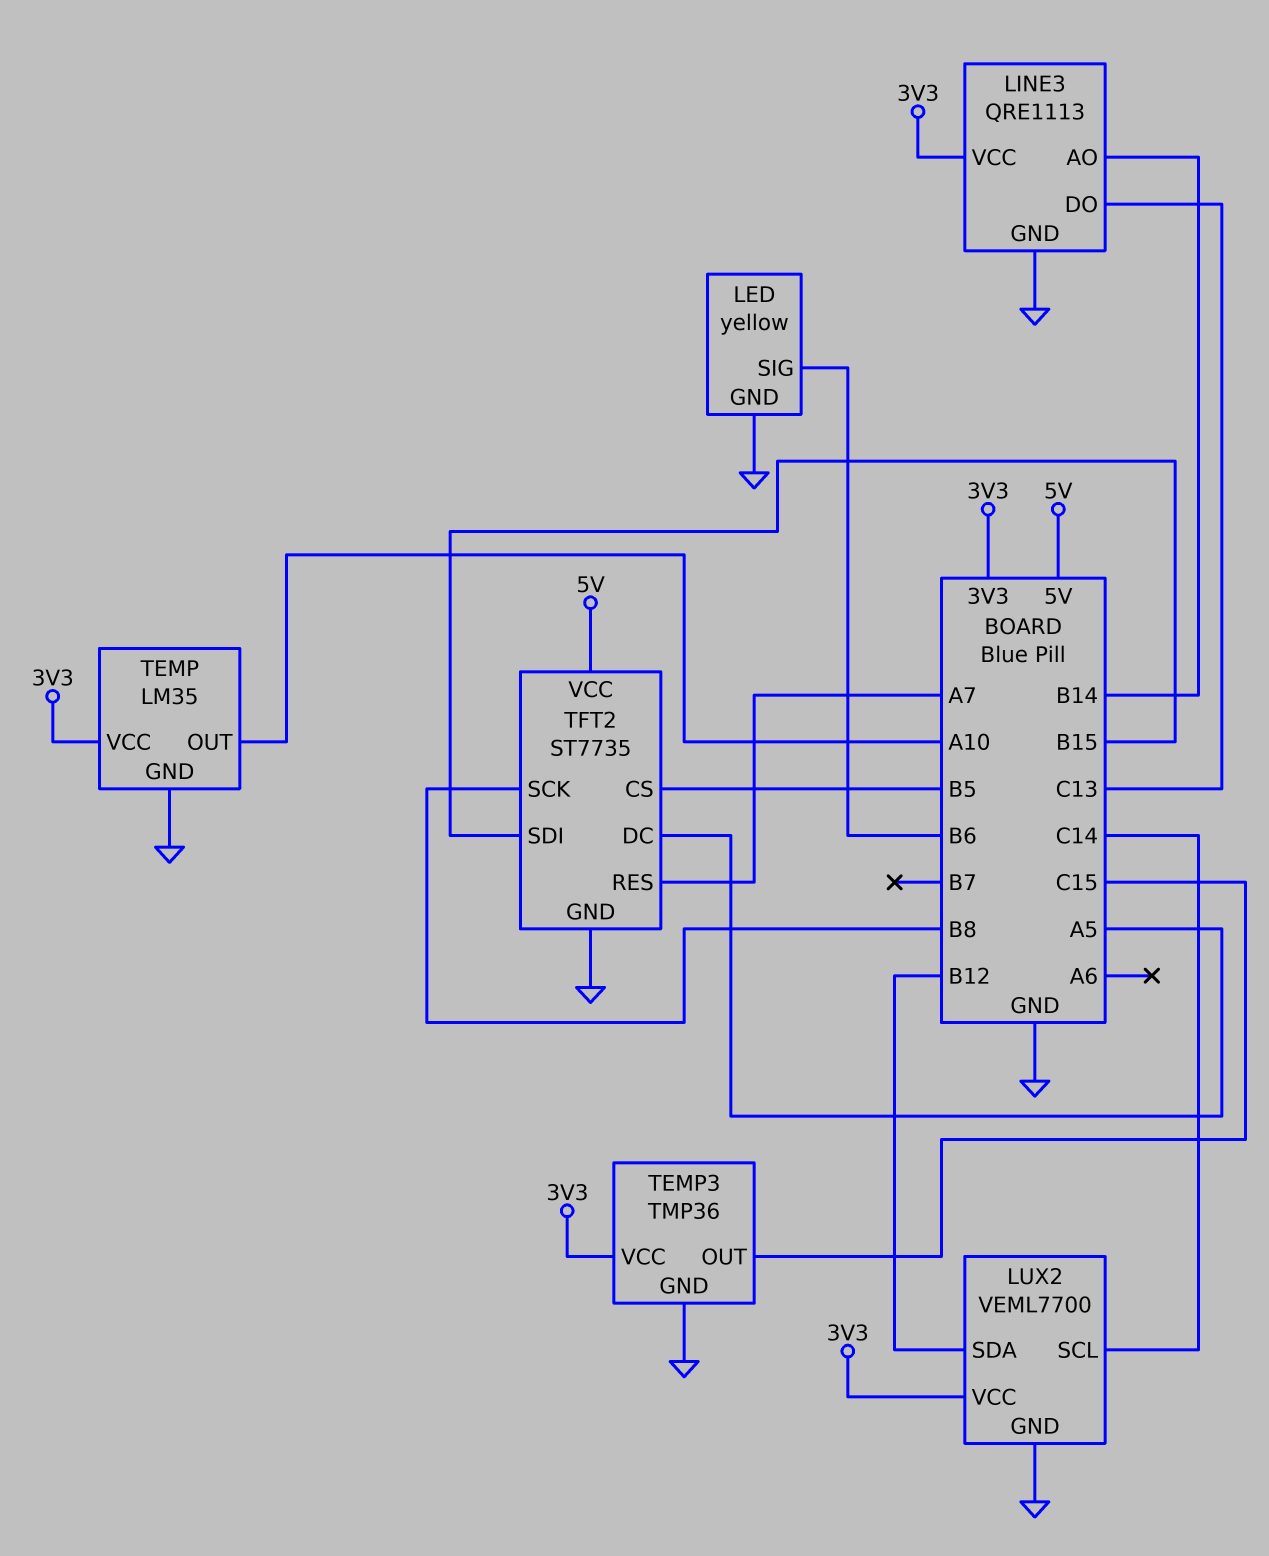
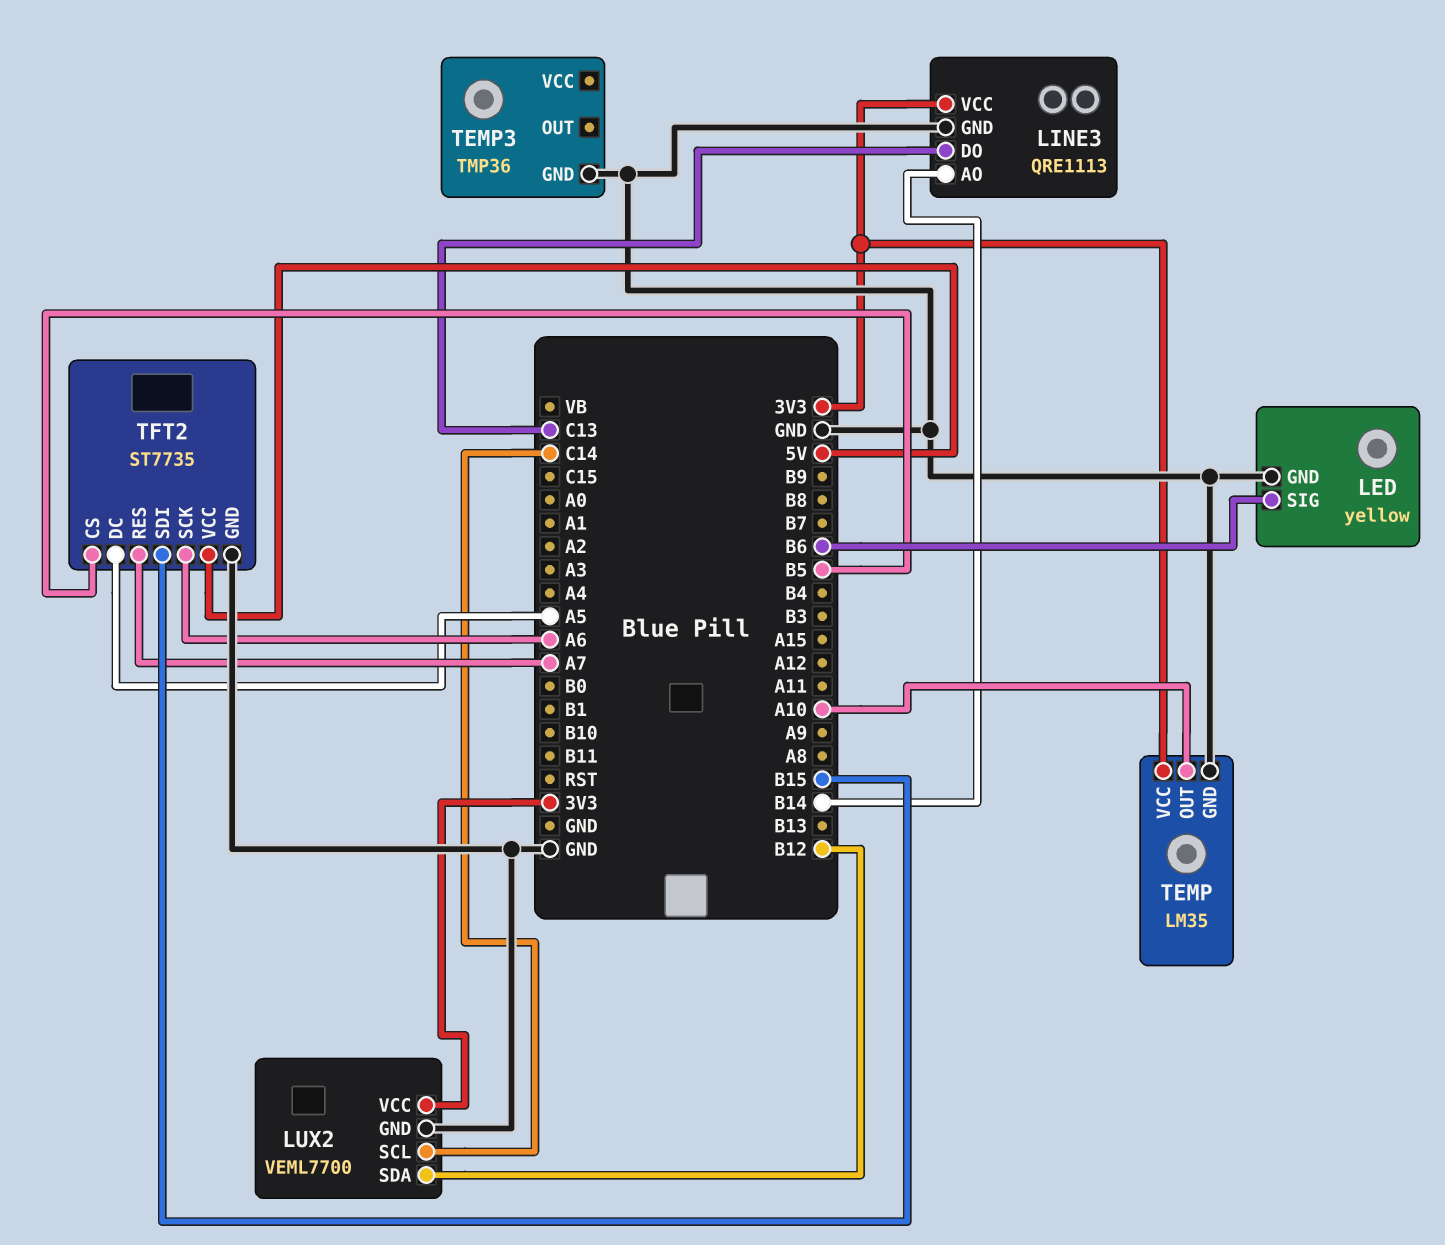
TEMP3 pin OUT: C15 -> none
TEMP3 pin VCC: 3V3 -> none
TFT2 pin SCK: B8 -> A6

